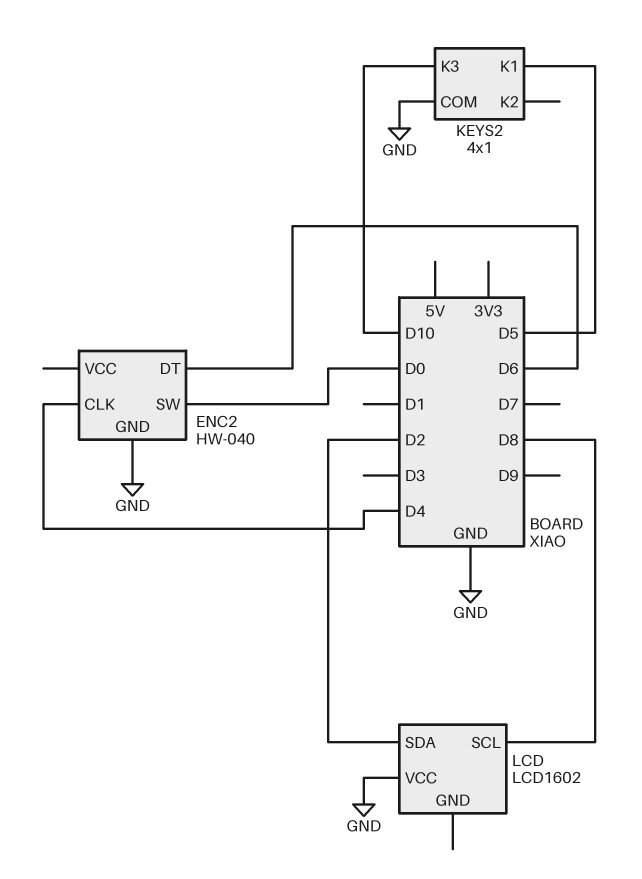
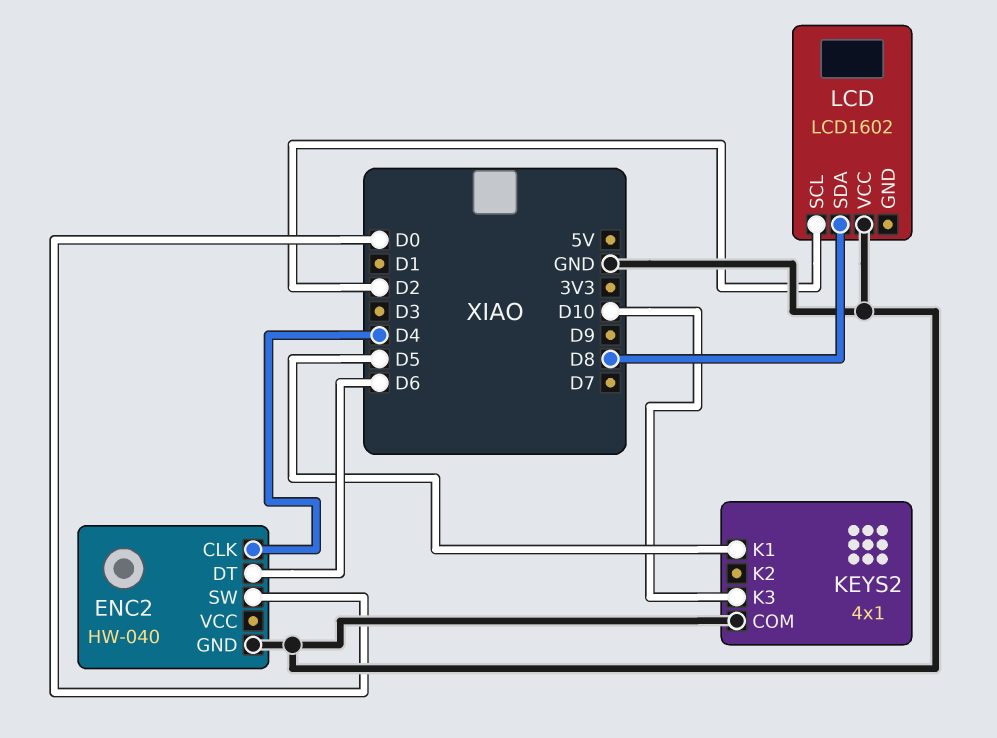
LCD pin SCL: D8 -> D2
LCD pin SDA: D2 -> D8

